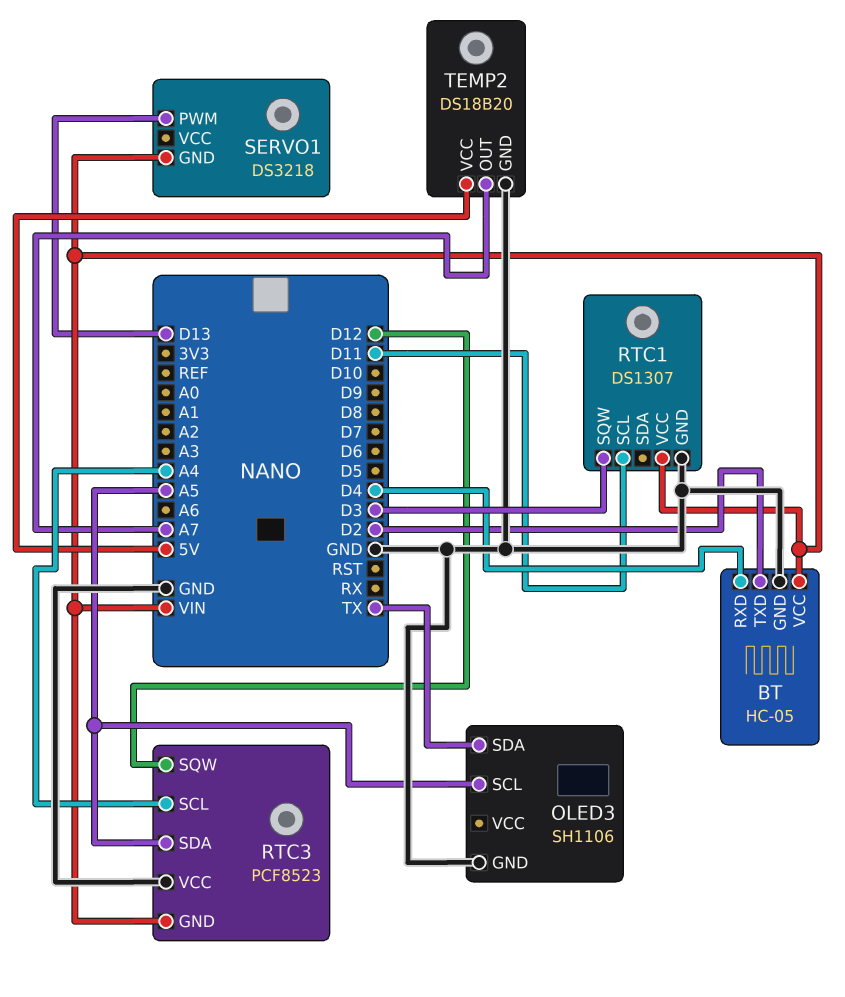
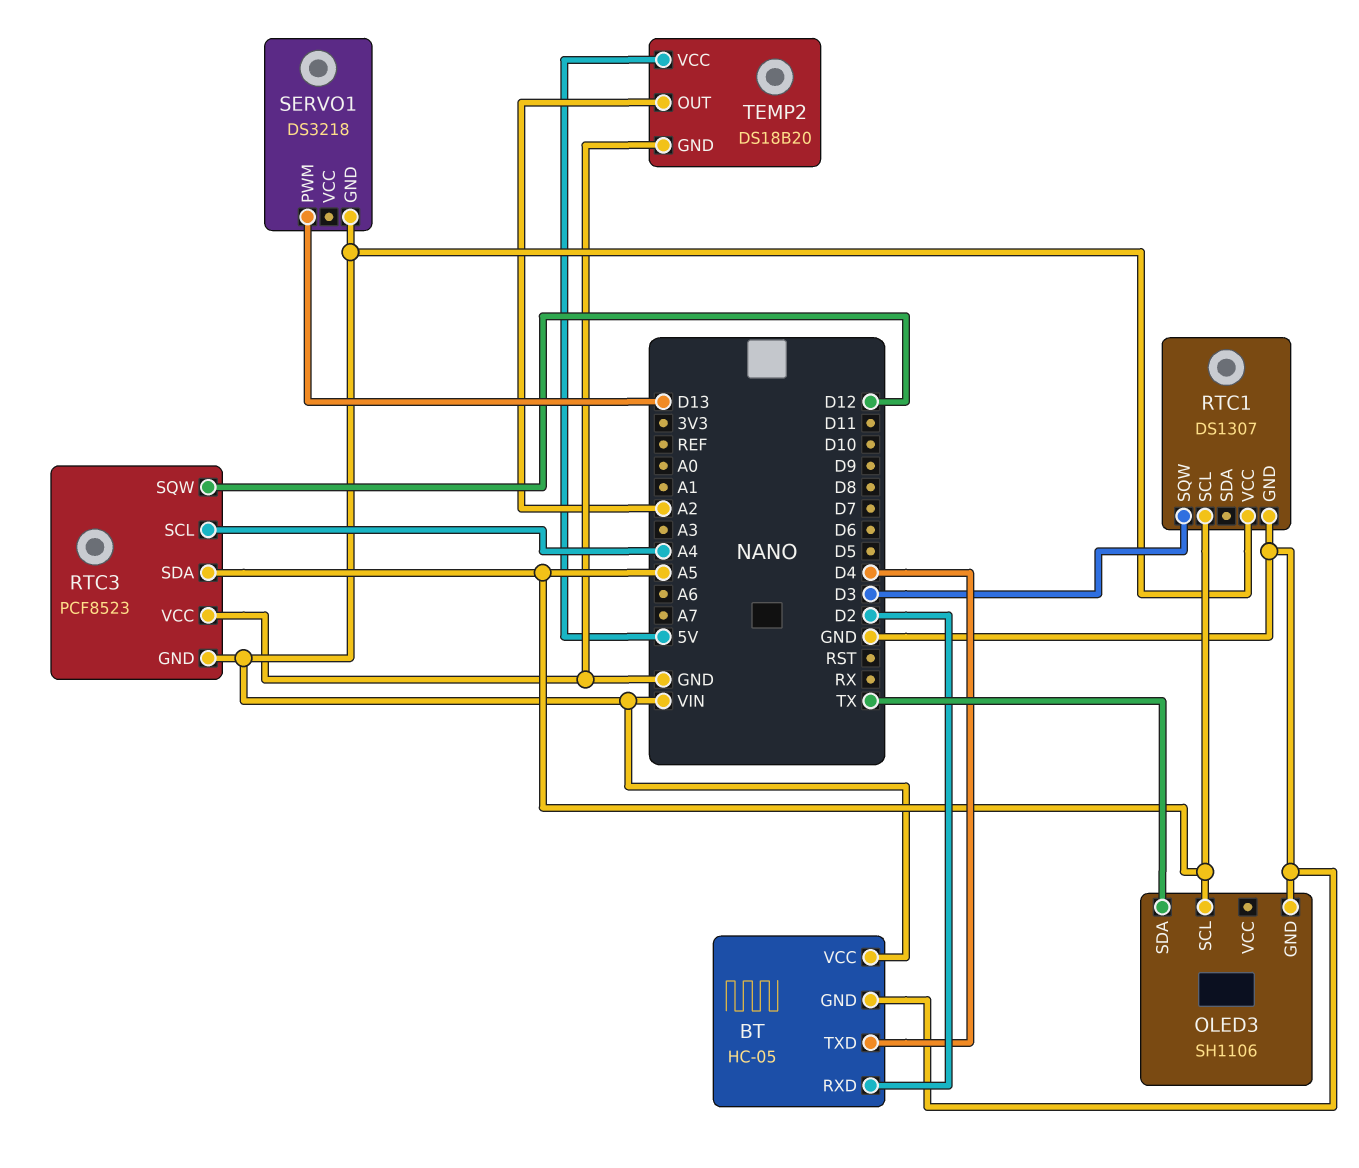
BT pin RXD: D4 -> D2
BT pin TXD: D2 -> D4
RTC1 pin SCL: D11 -> A5
TEMP2 pin OUT: A7 -> A2

